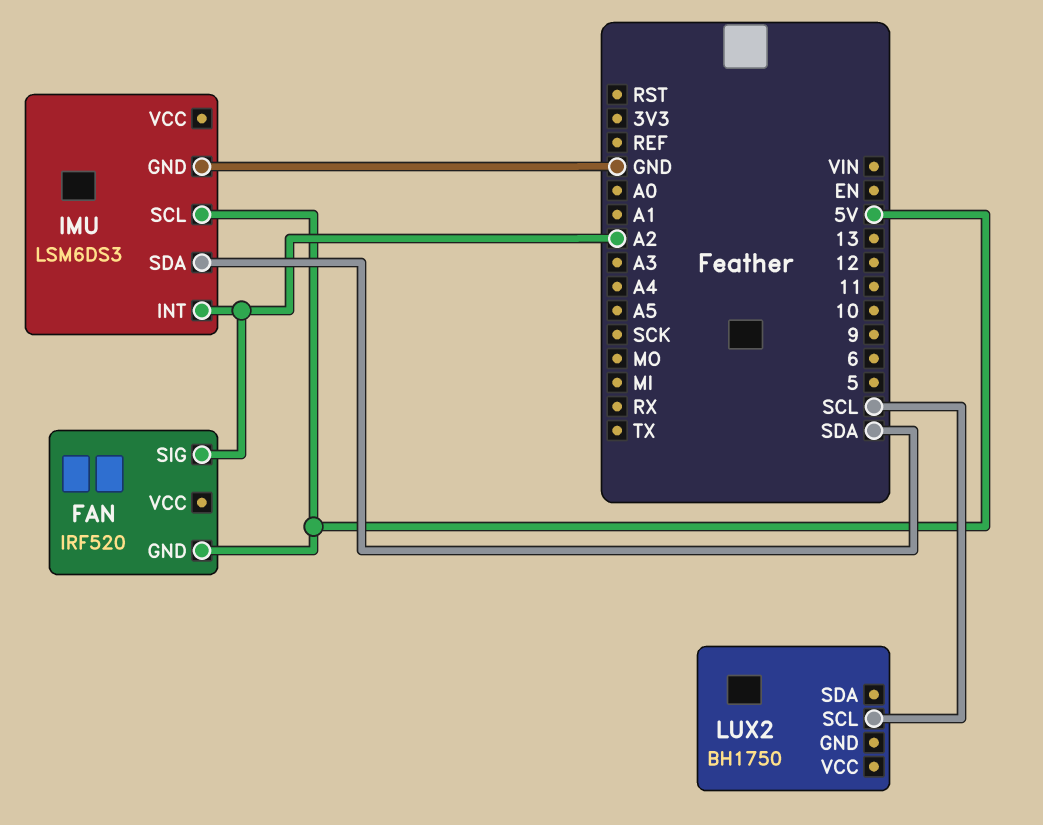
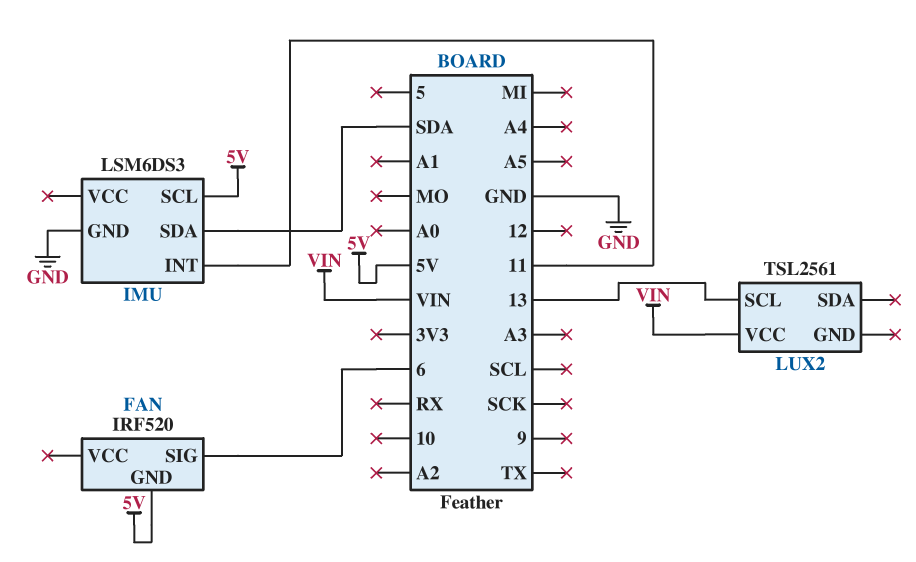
FAN pin SIG: A2 -> 6
IMU pin INT: A2 -> 11
LUX2: BH1750 -> TSL2561
LUX2 pin SCL: SCL -> 13
LUX2 pin VCC: none -> VIN

